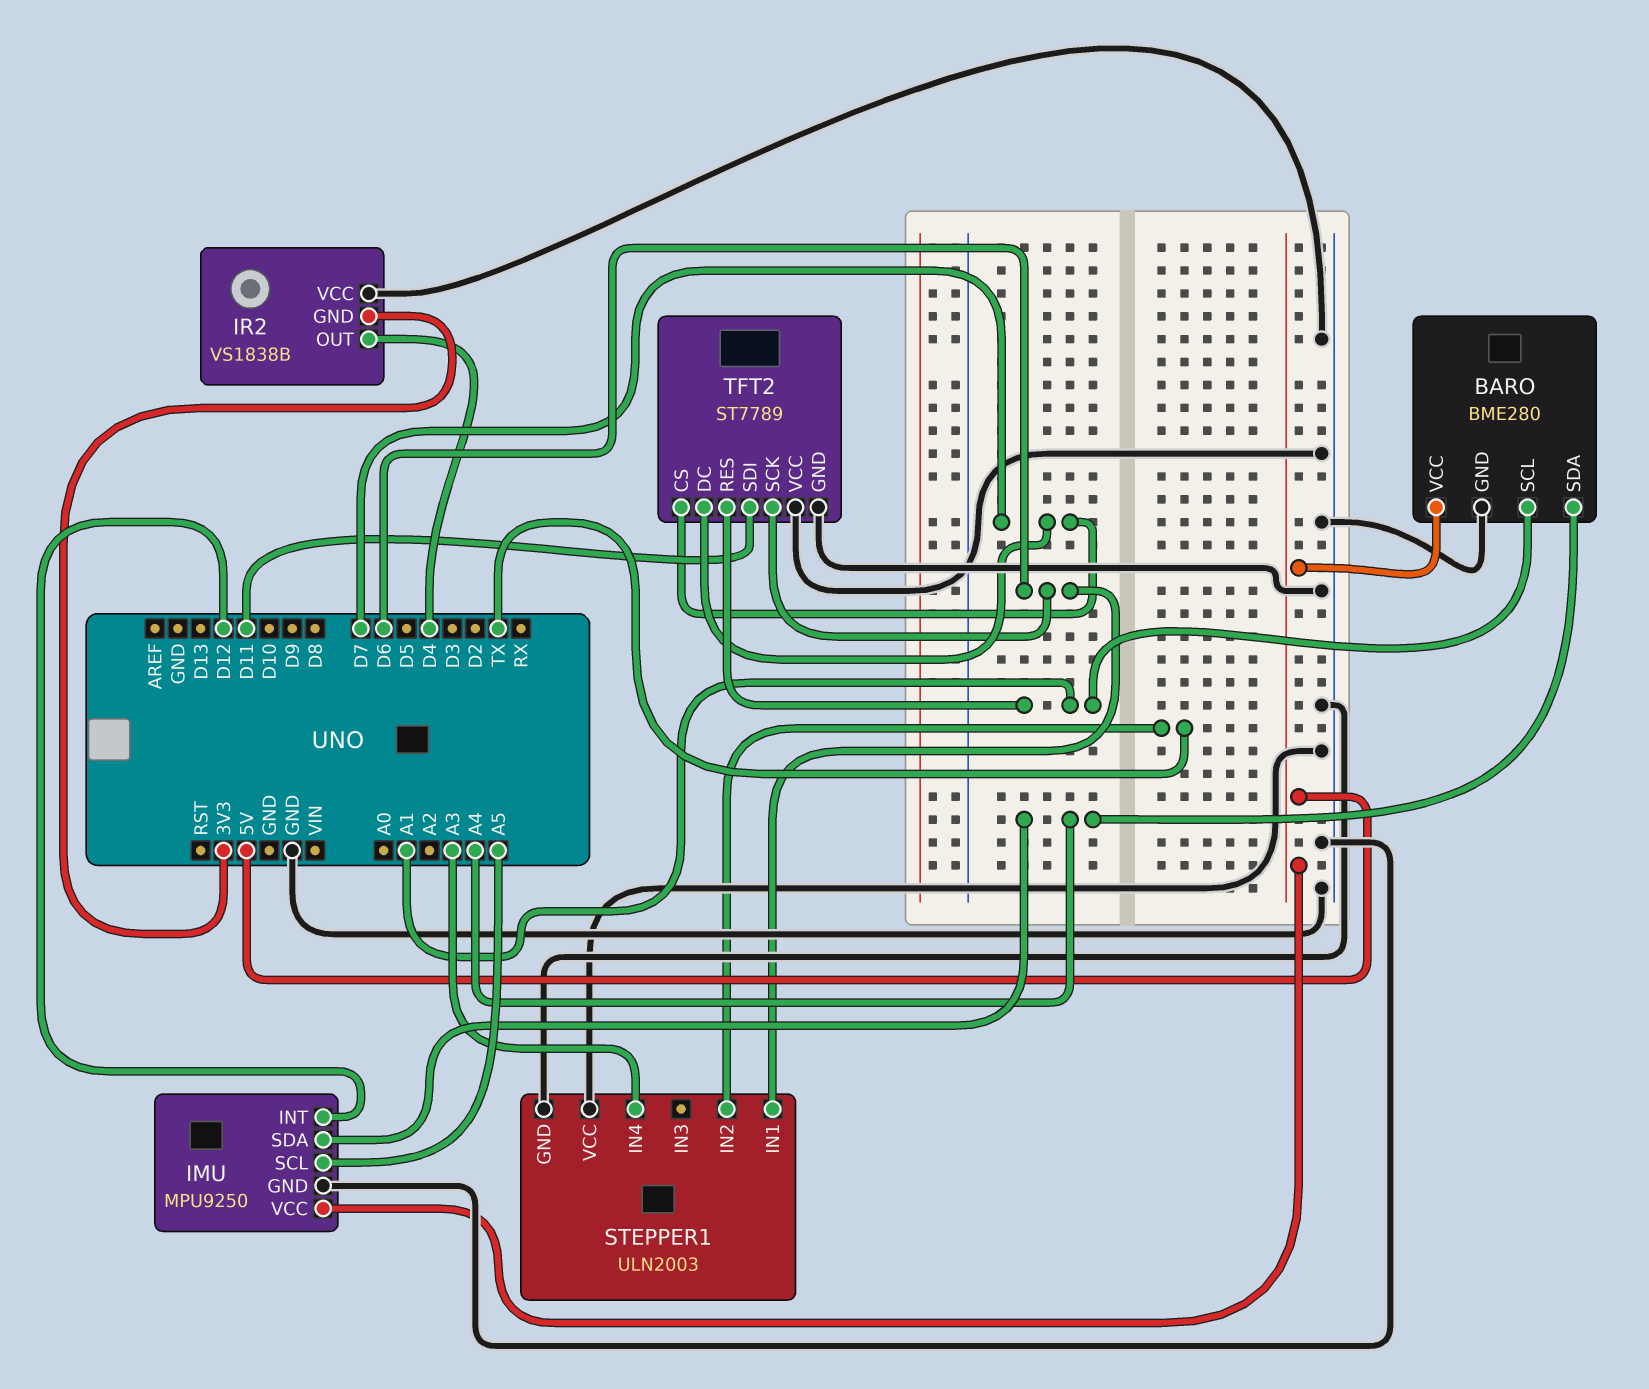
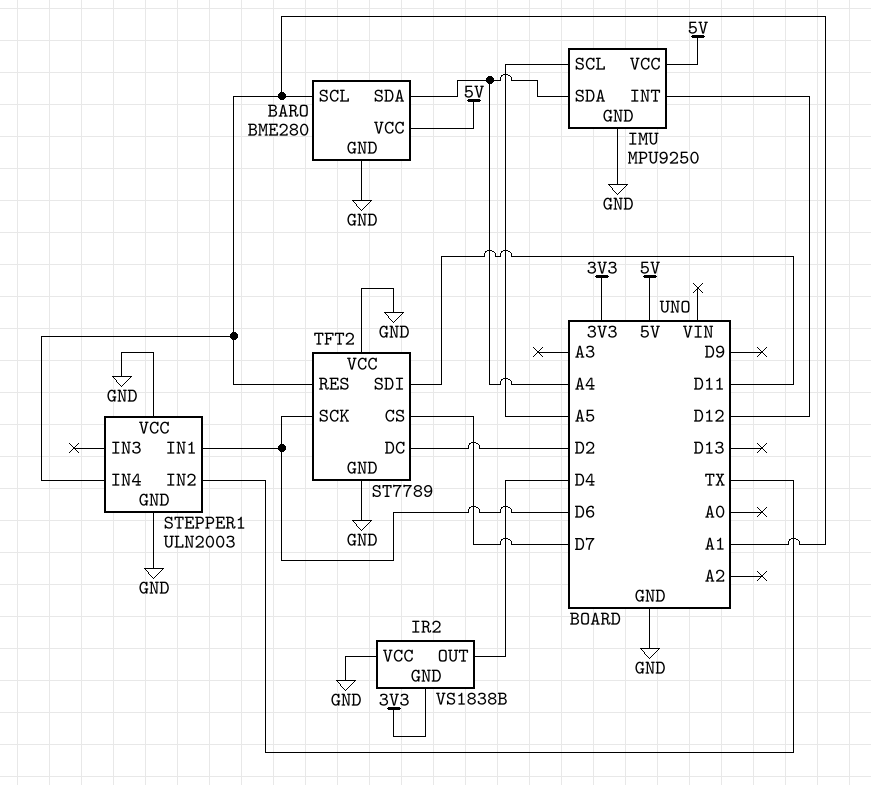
STEPPER1 pin IN4: A3 -> A1
TFT2 pin DC: D7 -> D2

